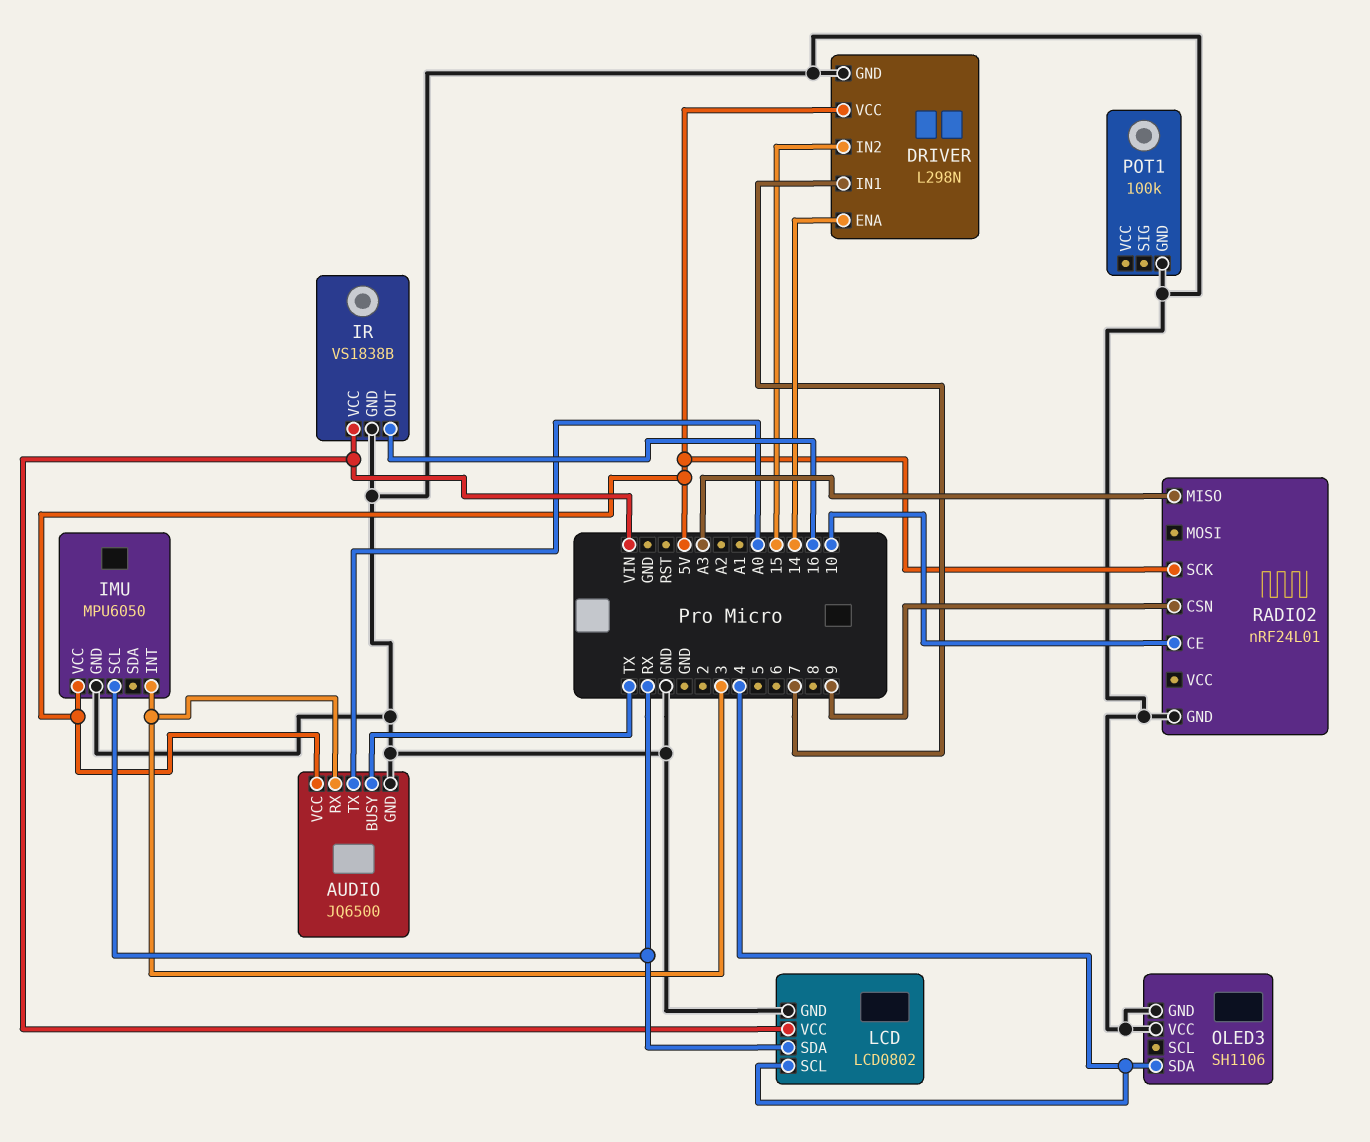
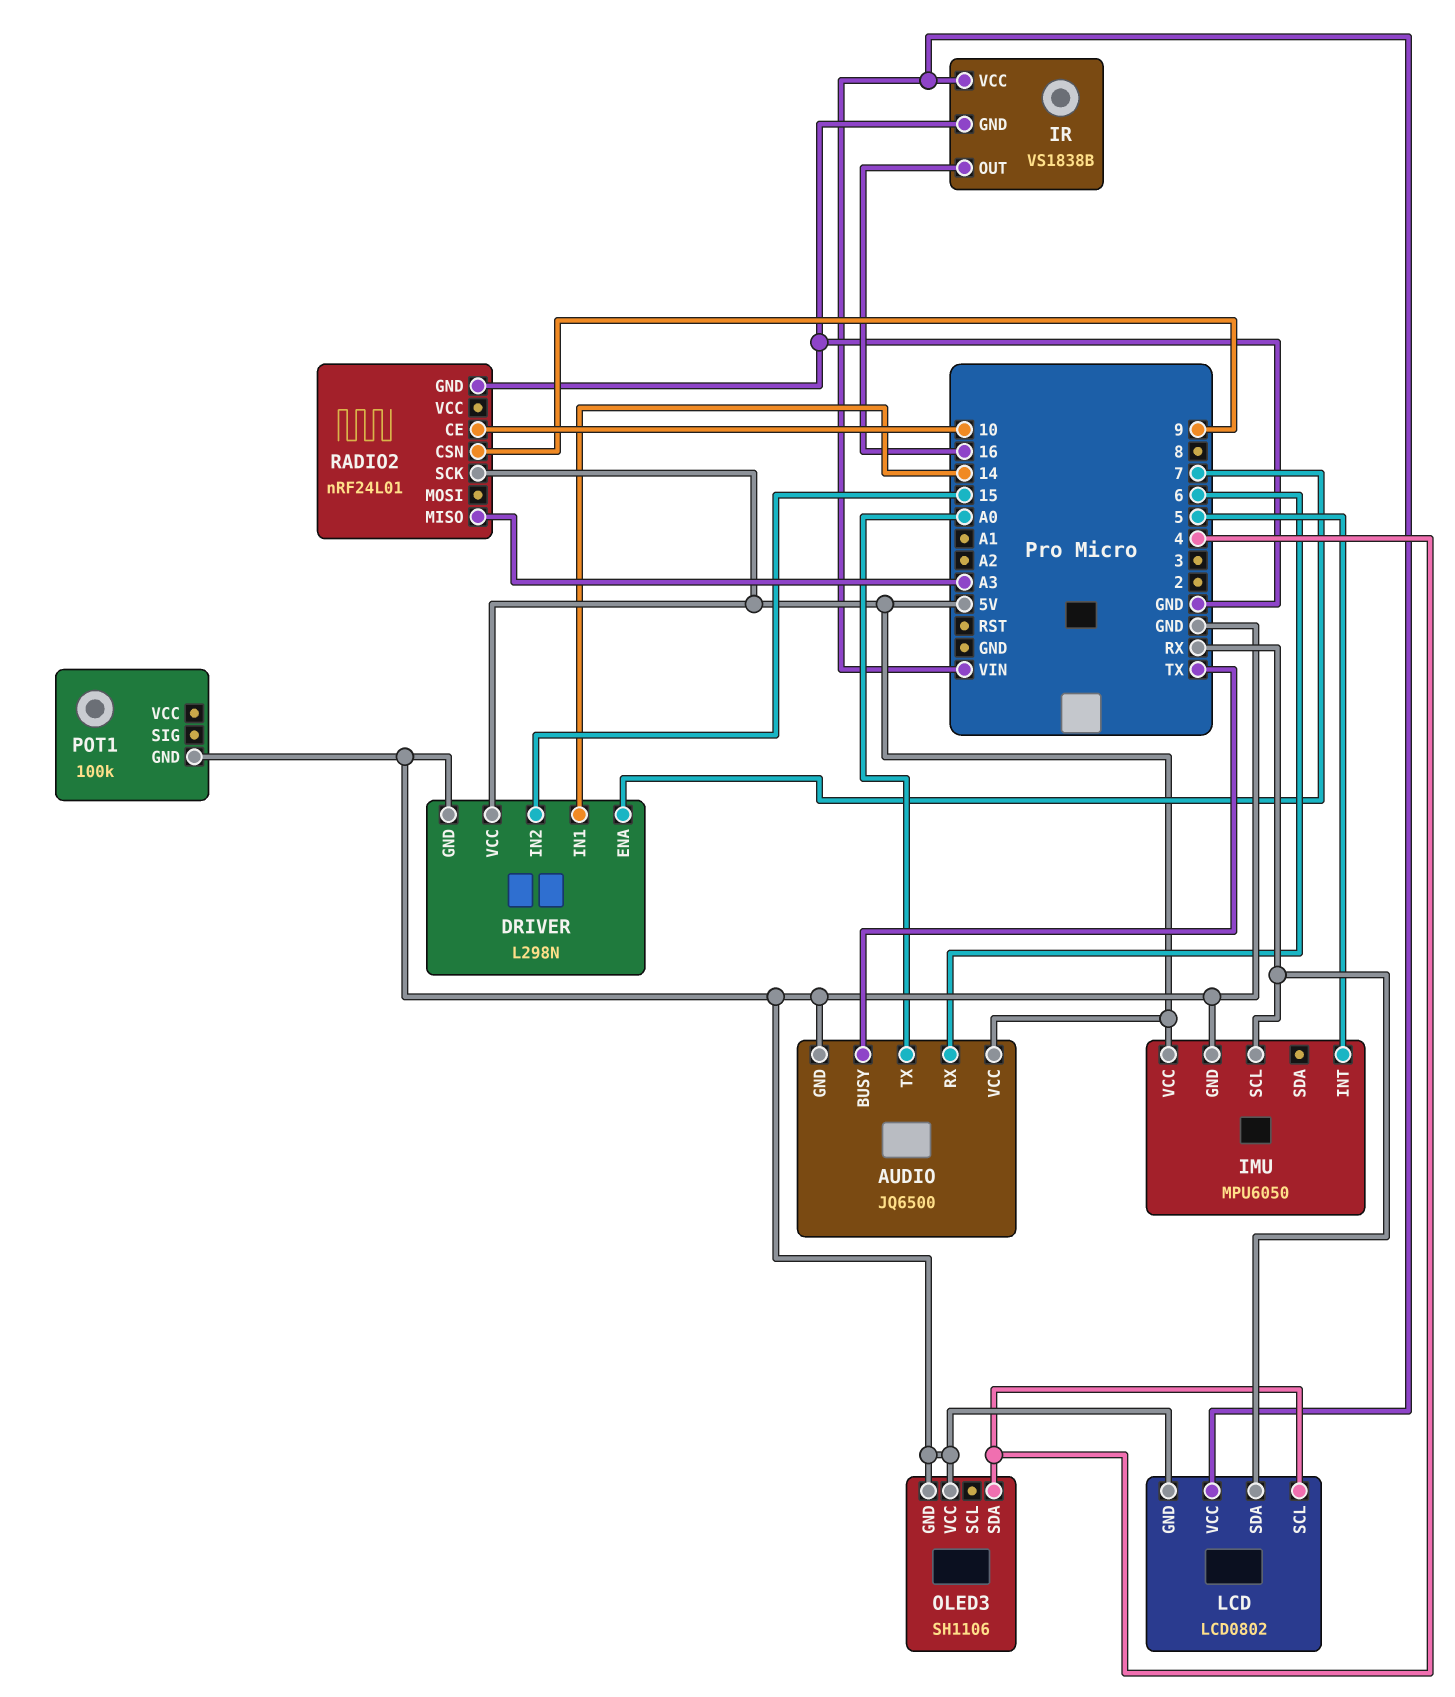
AUDIO pin RX: 3 -> 6
DRIVER pin ENA: 14 -> 7
DRIVER pin IN1: 7 -> 14
IMU pin INT: 3 -> 5

